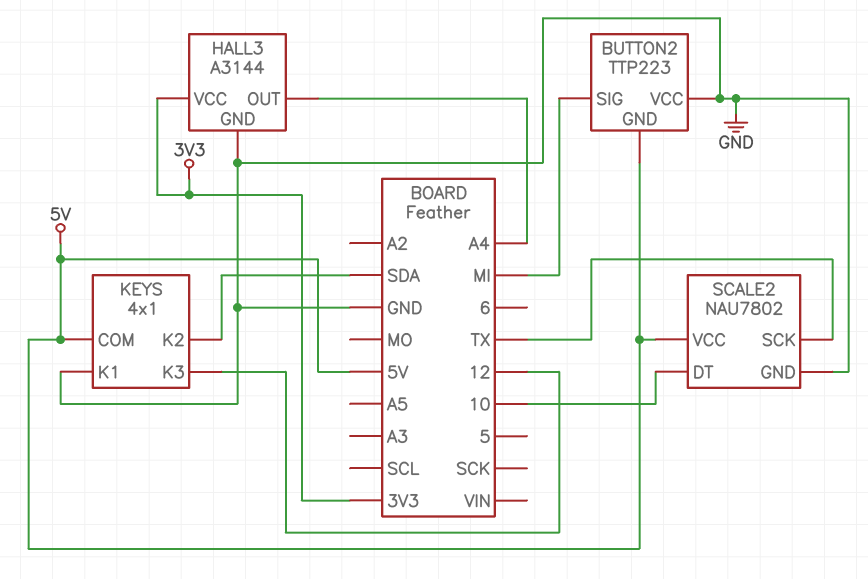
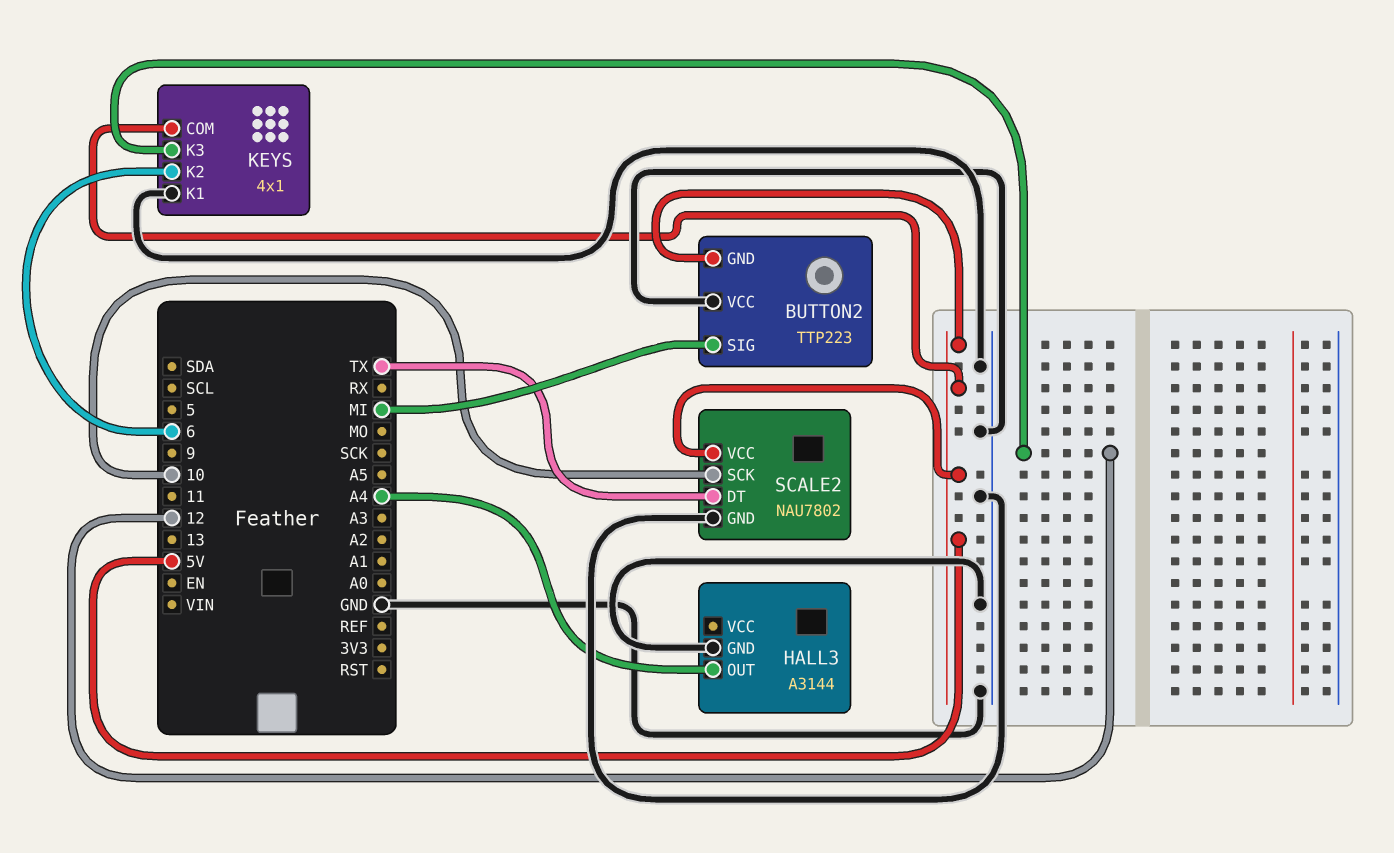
HALL3 pin VCC: 3V3 -> none
KEYS pin K2: SDA -> 6
SCALE2 pin DT: 10 -> TX
SCALE2 pin SCK: TX -> 10

